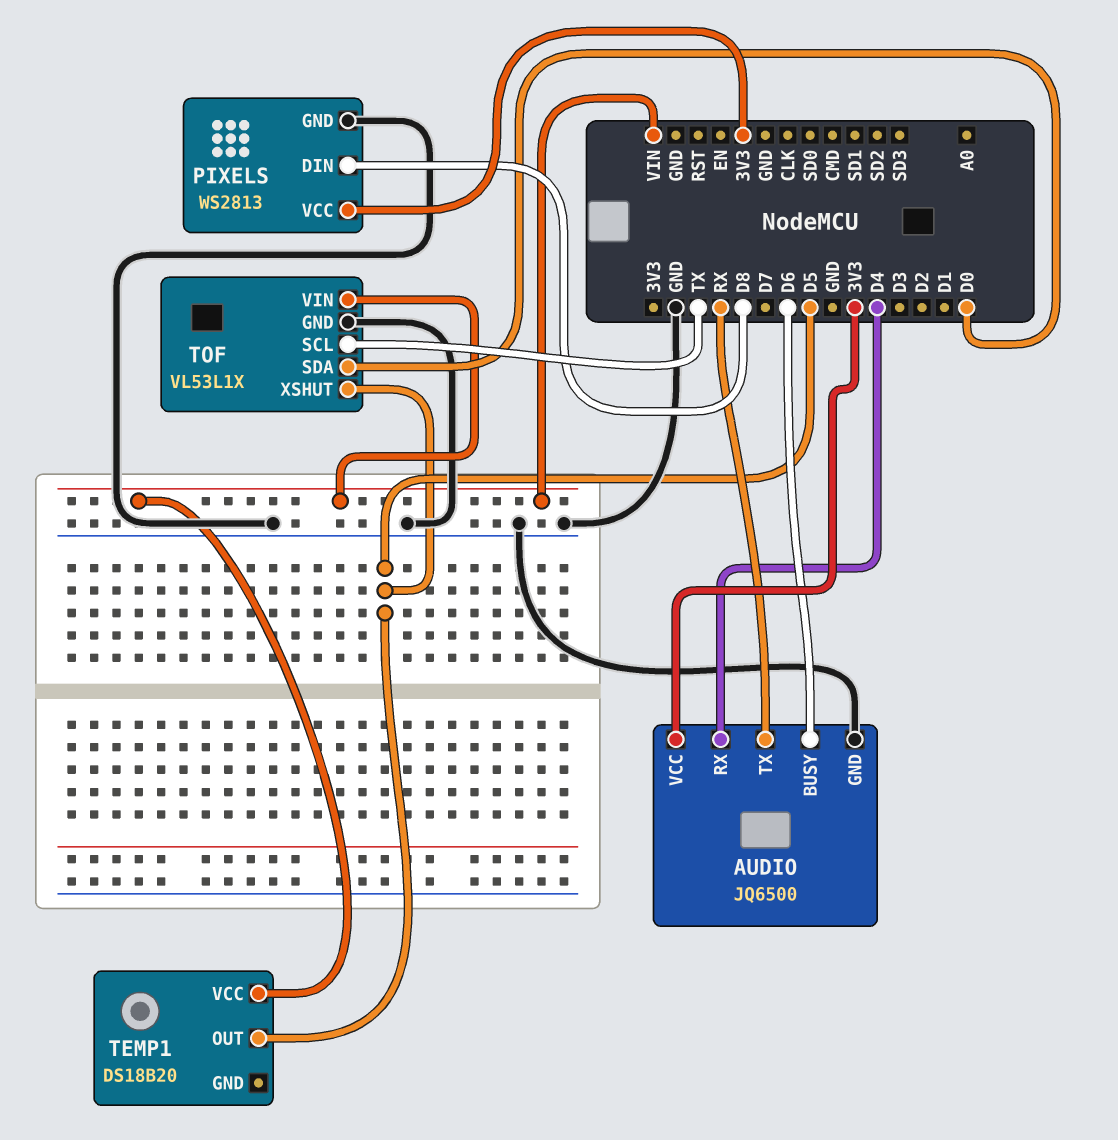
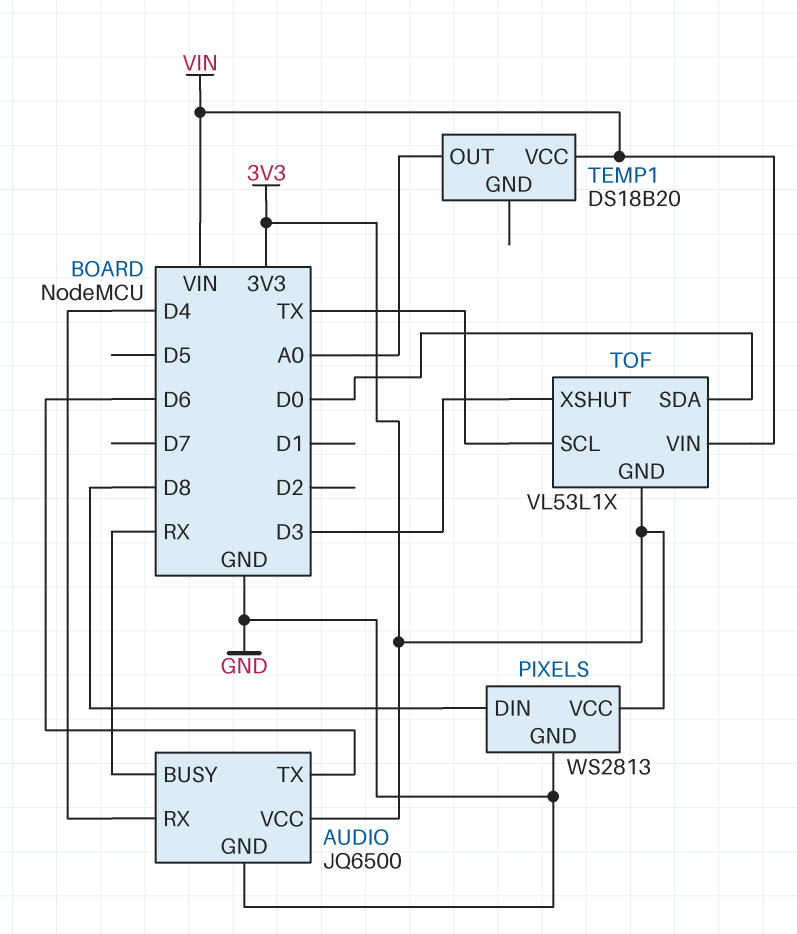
AUDIO pin BUSY: D6 -> RX
AUDIO pin TX: RX -> D6
TEMP1 pin OUT: D5 -> A0
TOF pin GND: GND -> 3V3
TOF pin XSHUT: D5 -> D3

